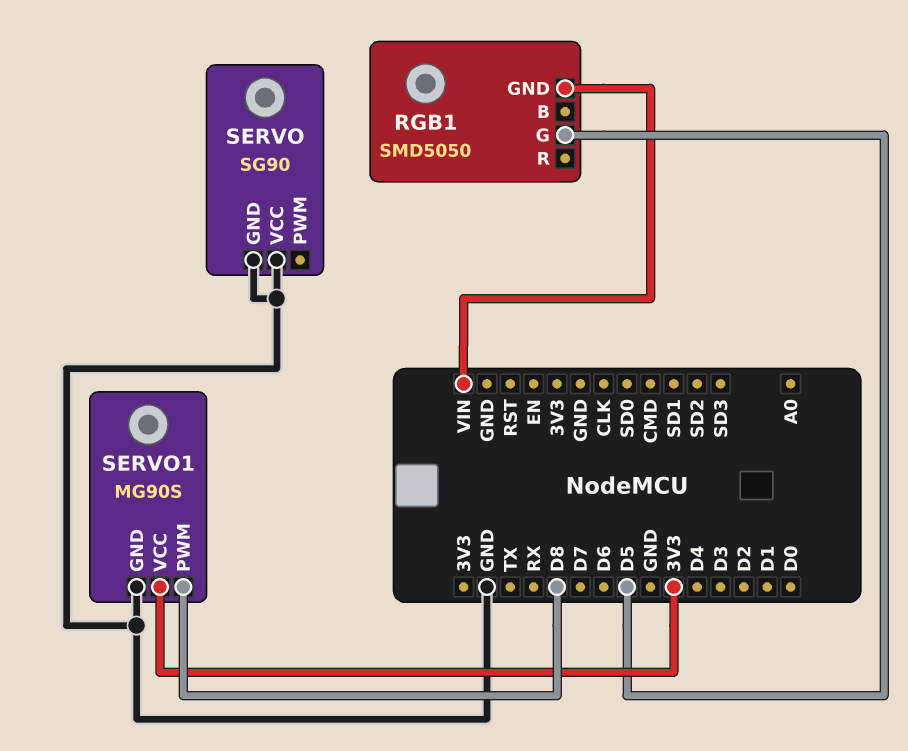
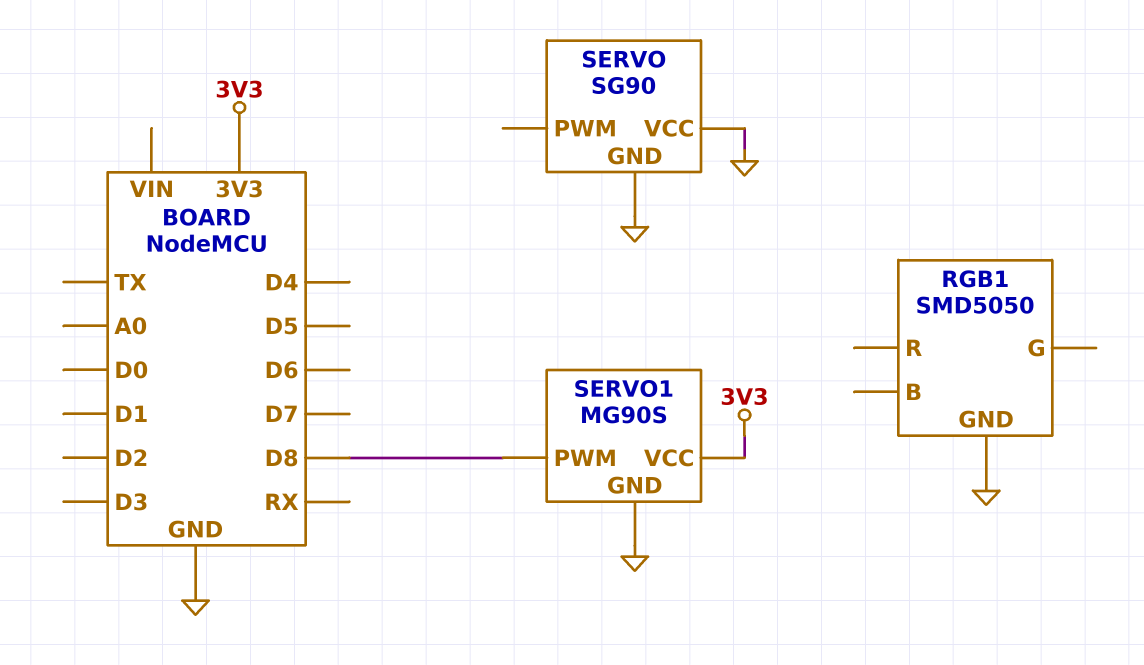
RGB1 pin G: D5 -> none
RGB1 pin GND: VIN -> GND

